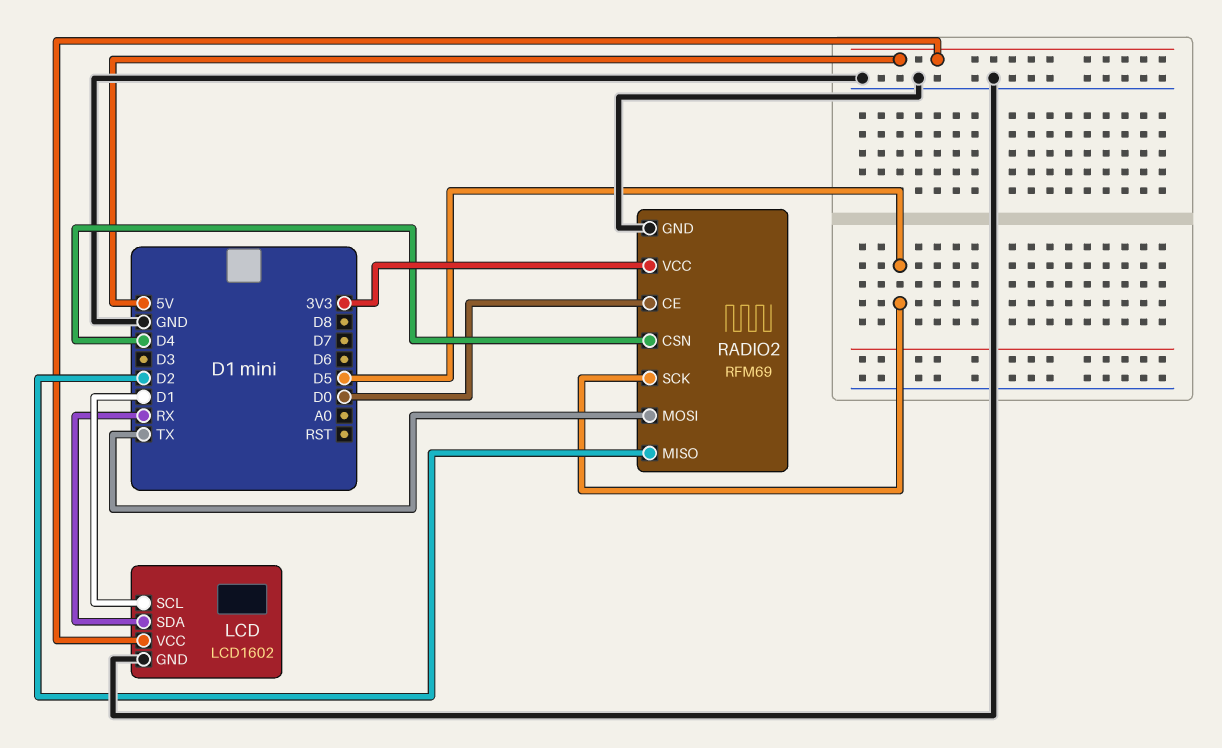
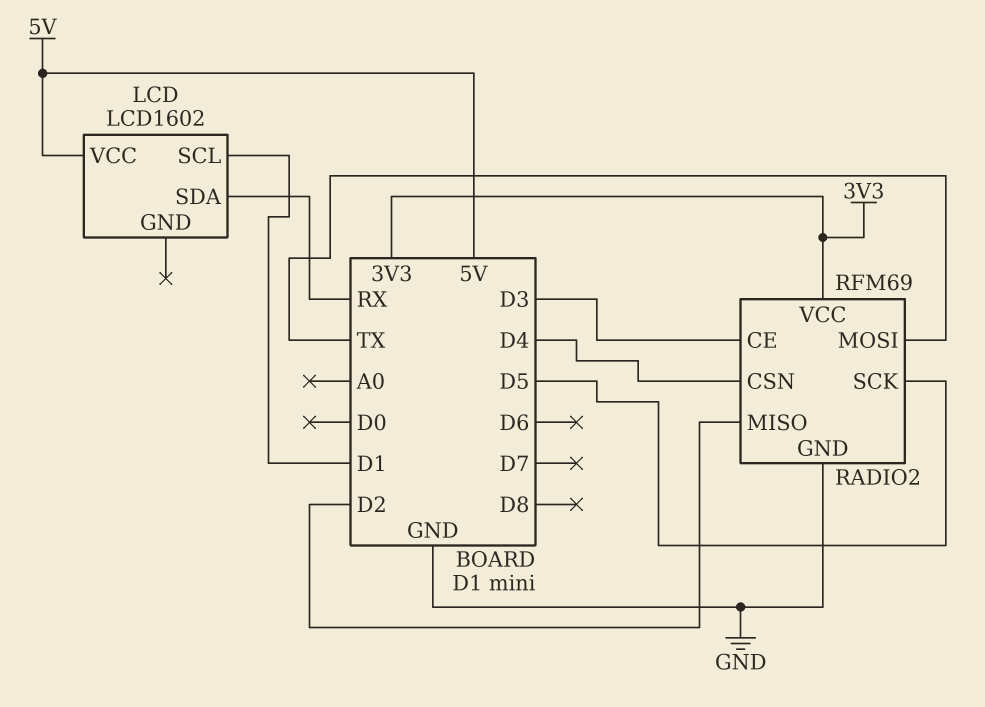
LCD pin GND: GND -> none
RADIO2 pin CE: D0 -> D3

